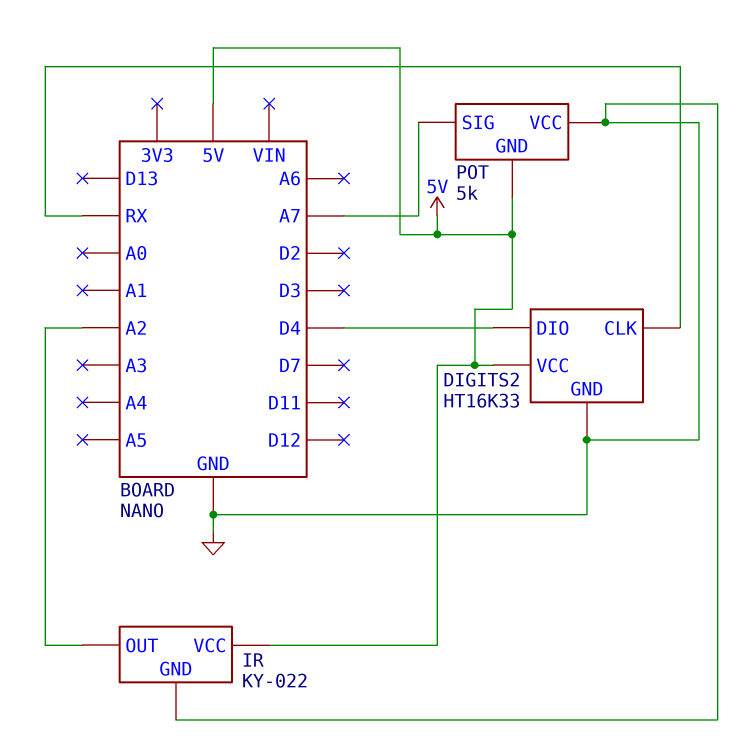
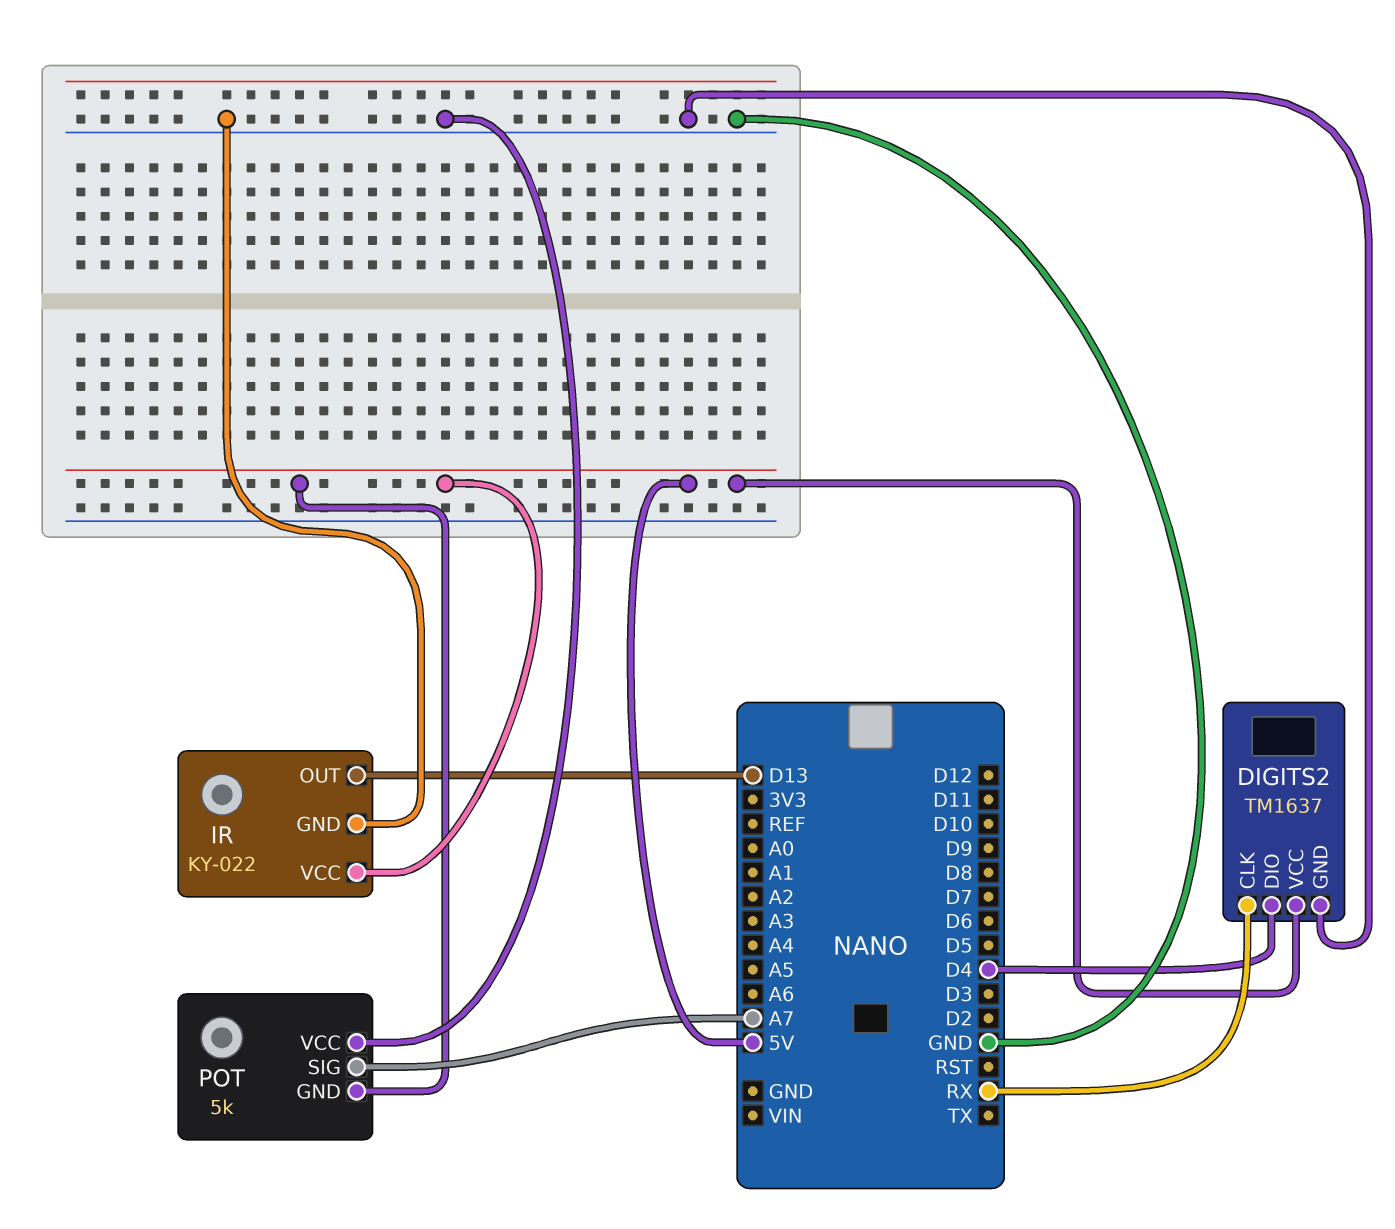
DIGITS2: HT16K33 -> TM1637
IR pin OUT: A2 -> D13

